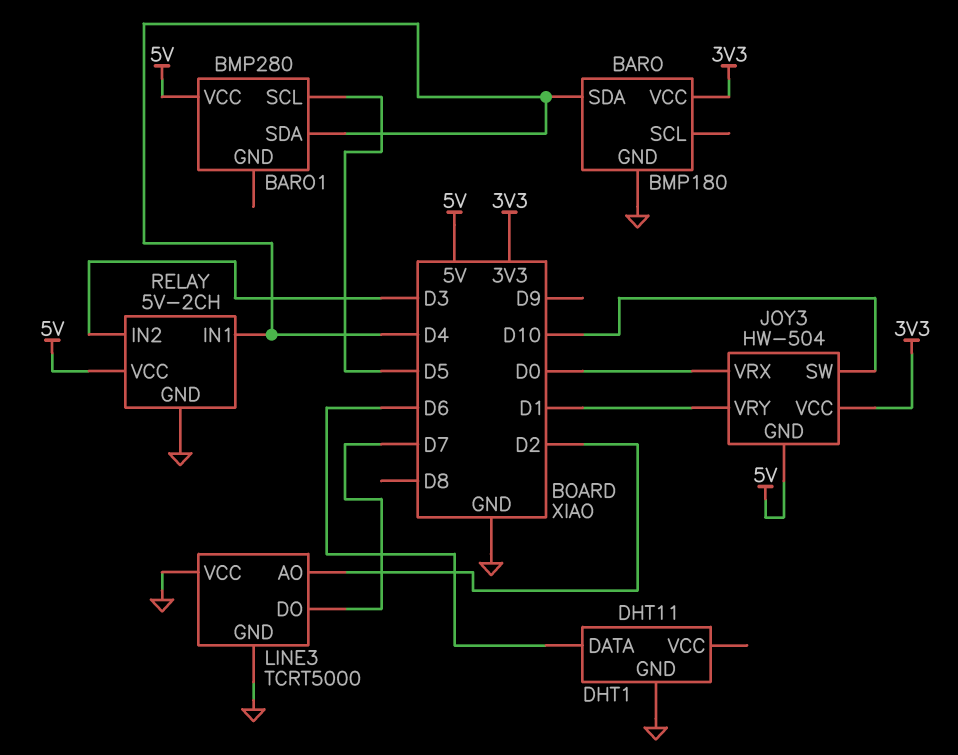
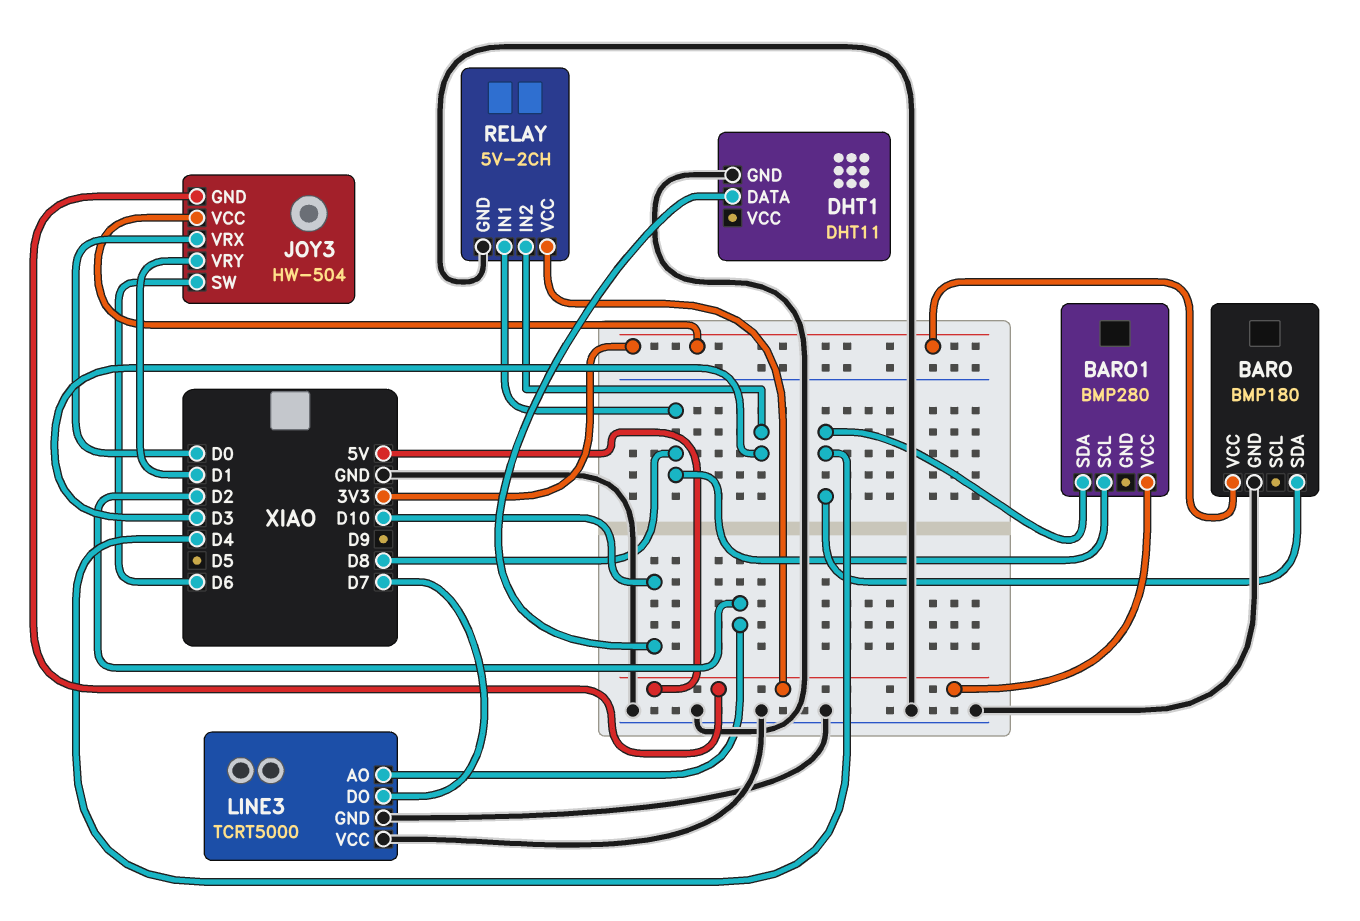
BARO1 pin SCL: D5 -> D8
DHT1 pin DATA: D6 -> D10
JOY3 pin SW: D10 -> D6
RELAY pin IN1: D4 -> D8

